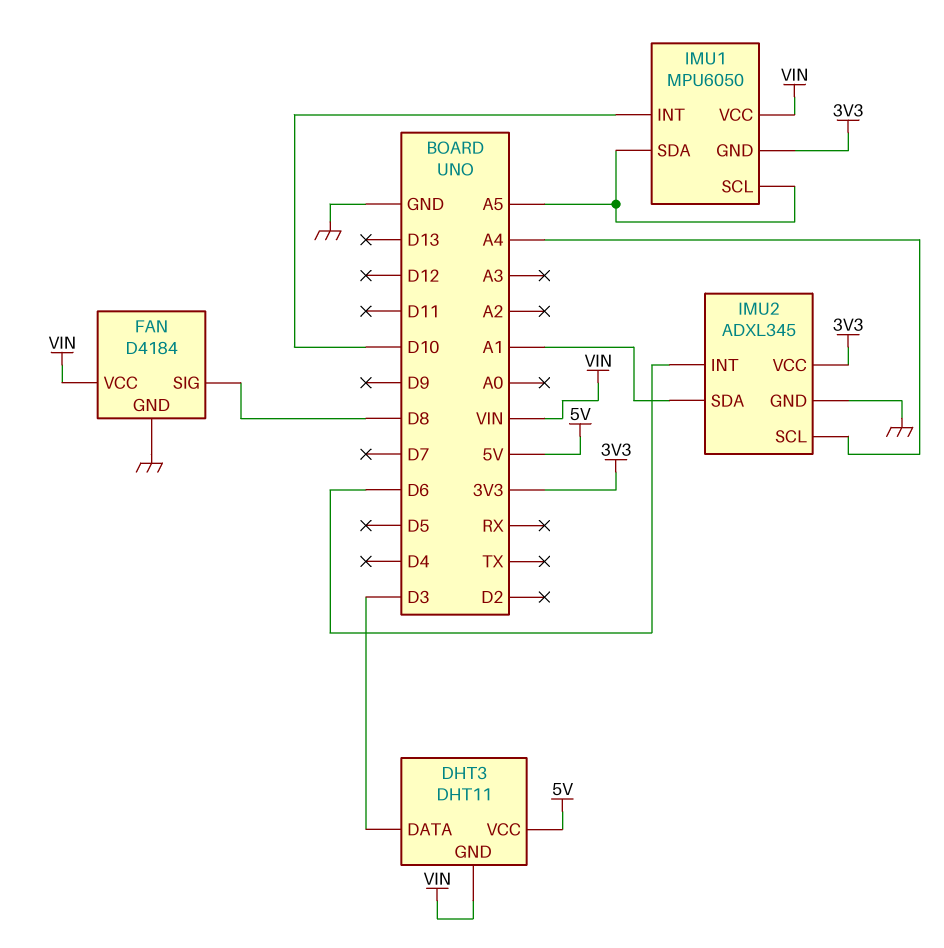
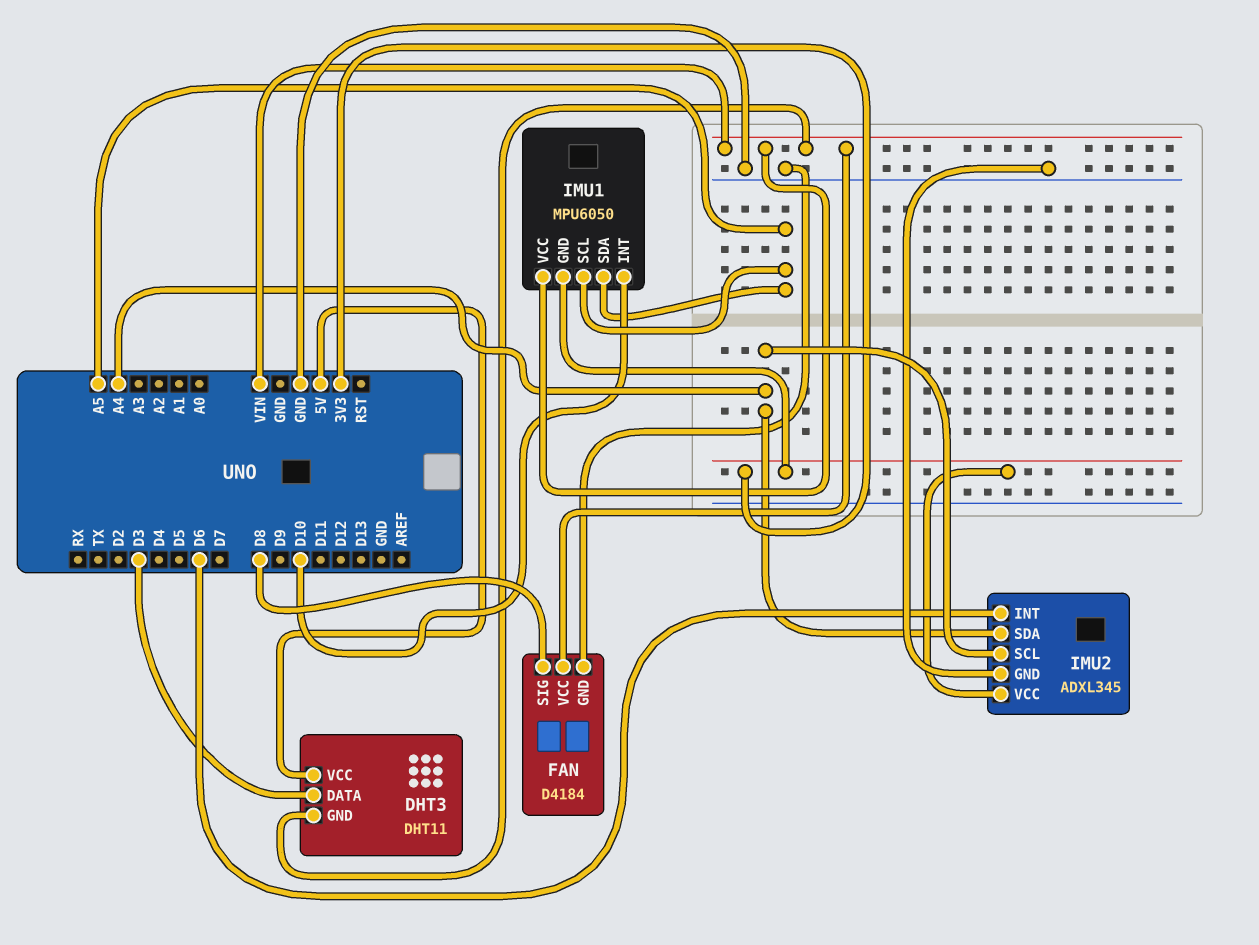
IMU2 pin SDA: A1 -> A4

